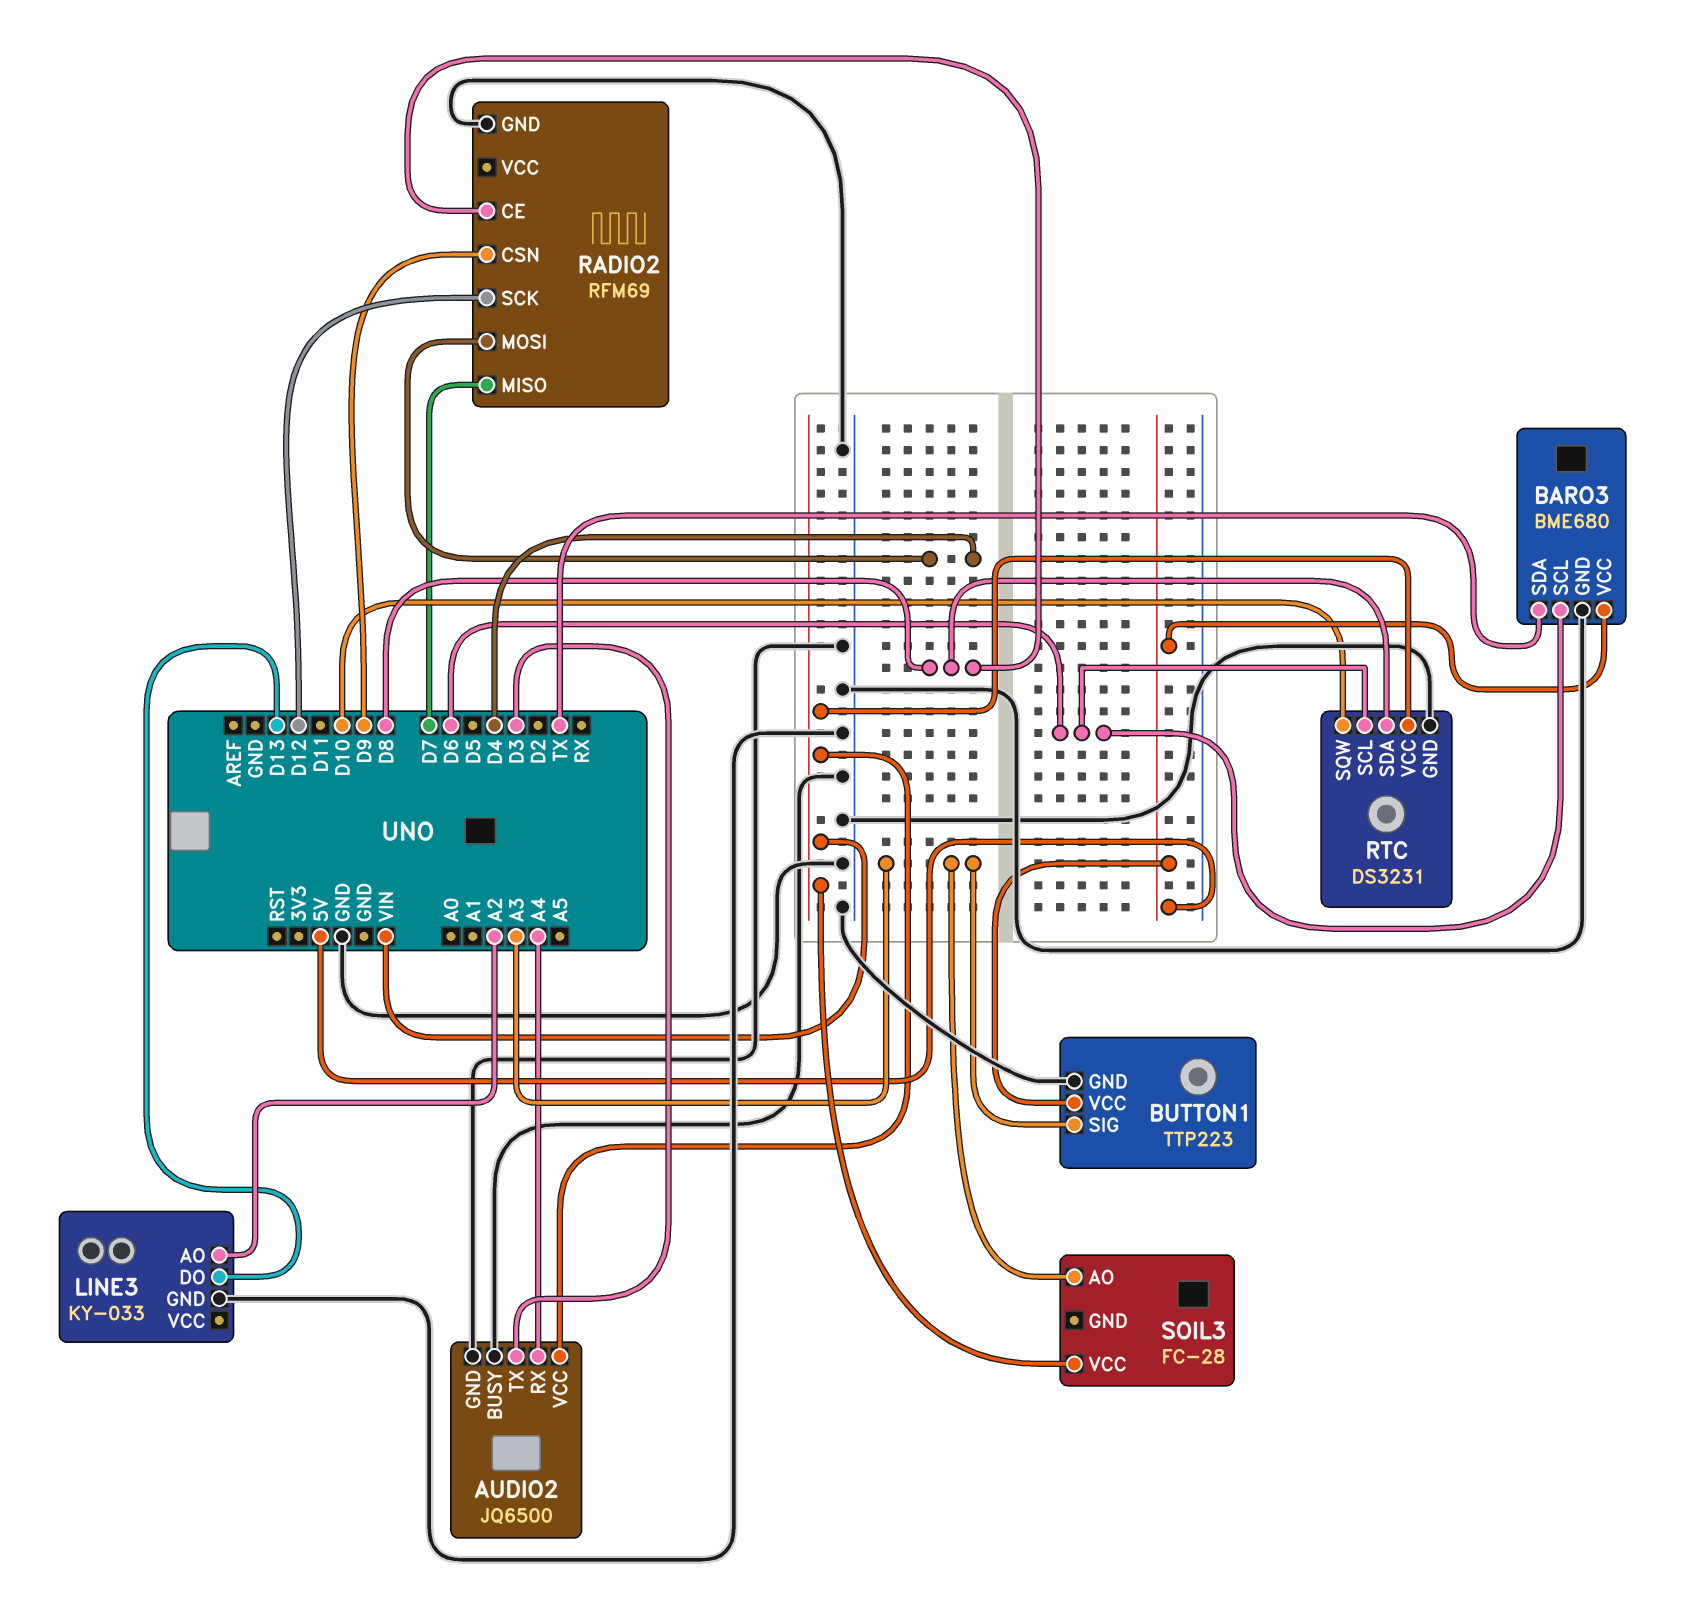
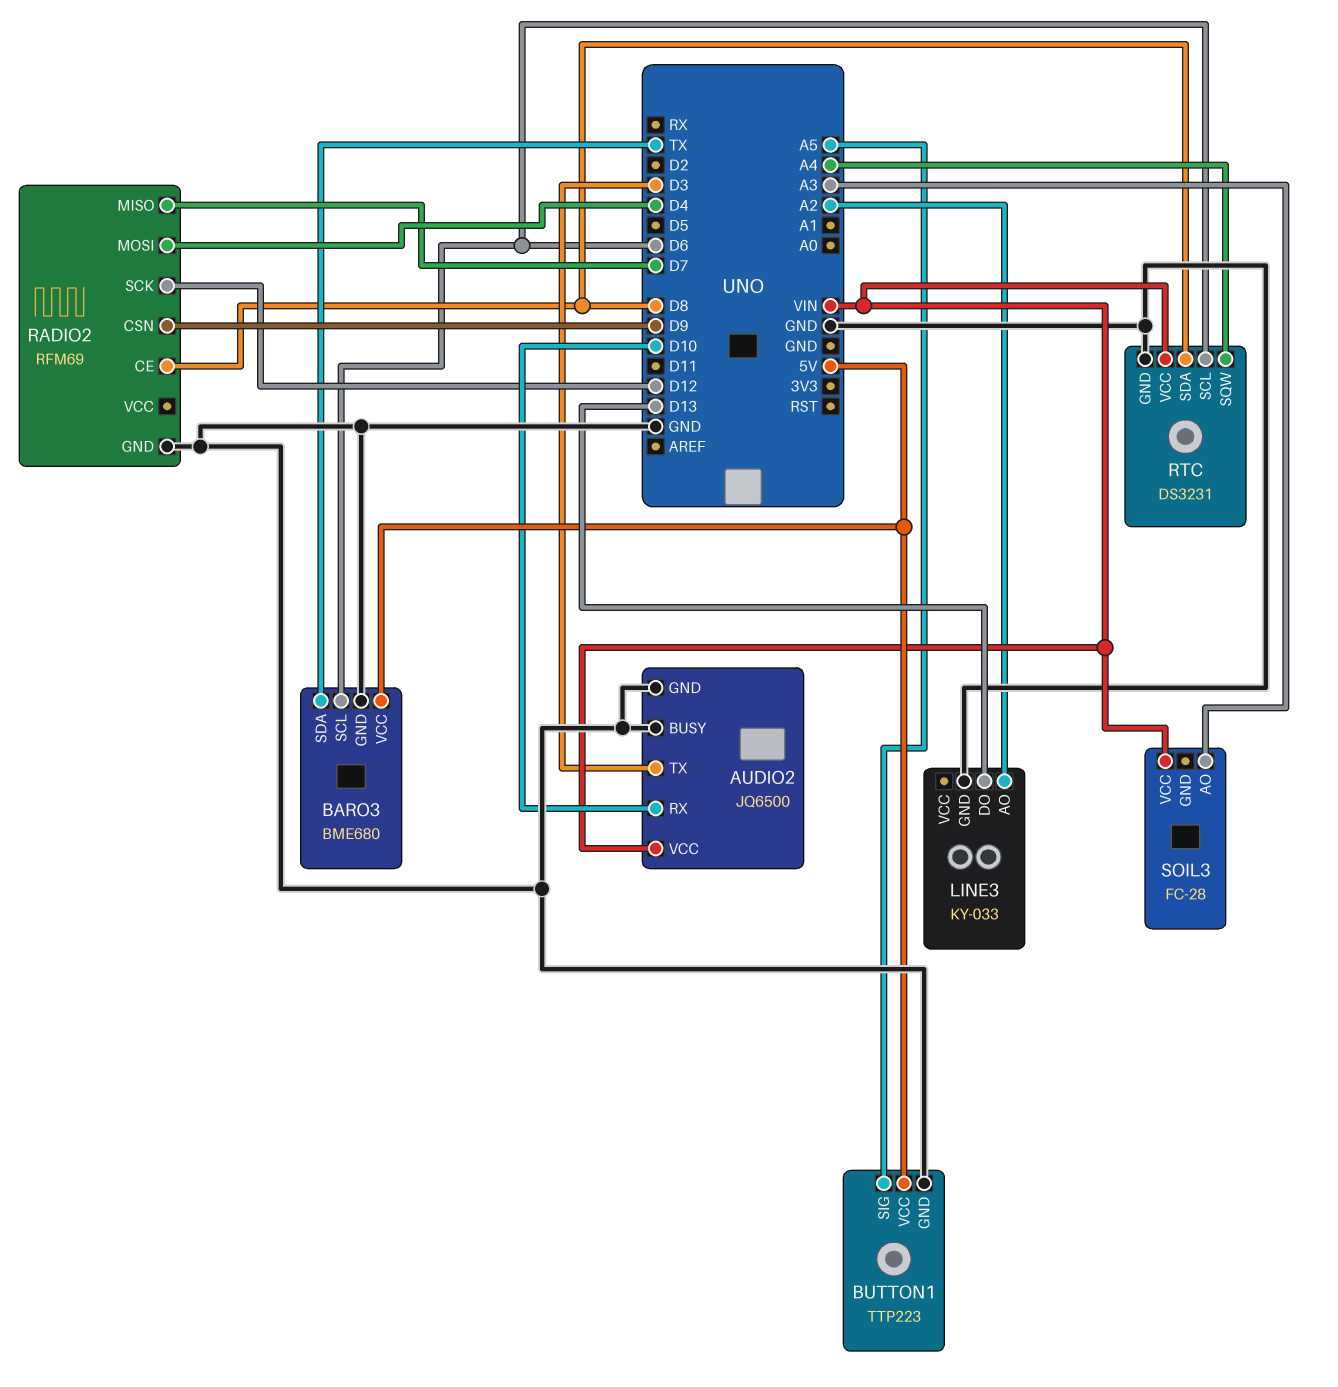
AUDIO2 pin RX: A4 -> D10
BUTTON1 pin SIG: A3 -> A5
RTC pin SQW: D10 -> A4

